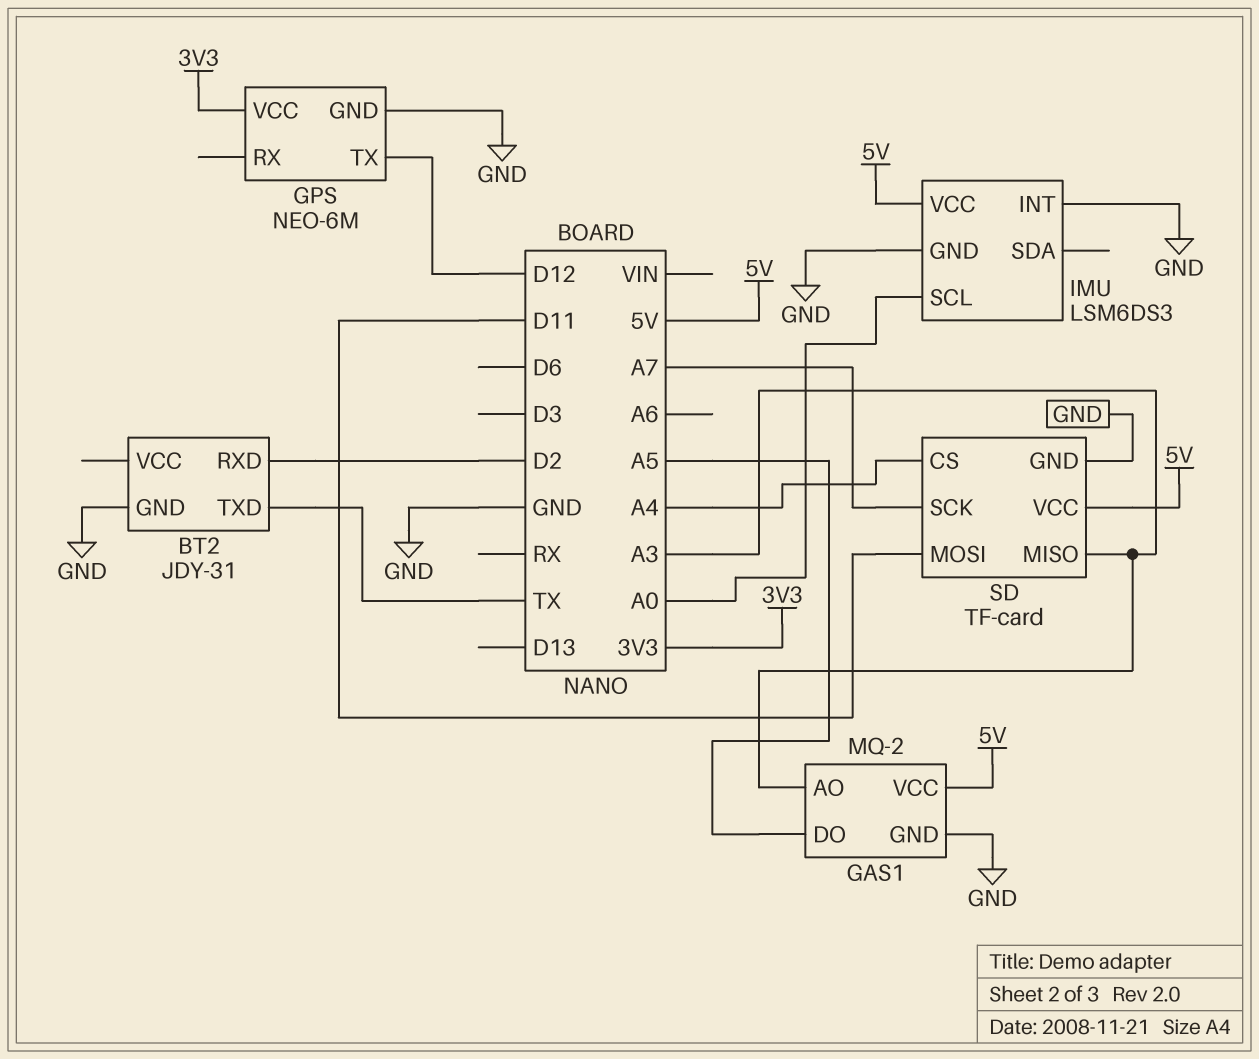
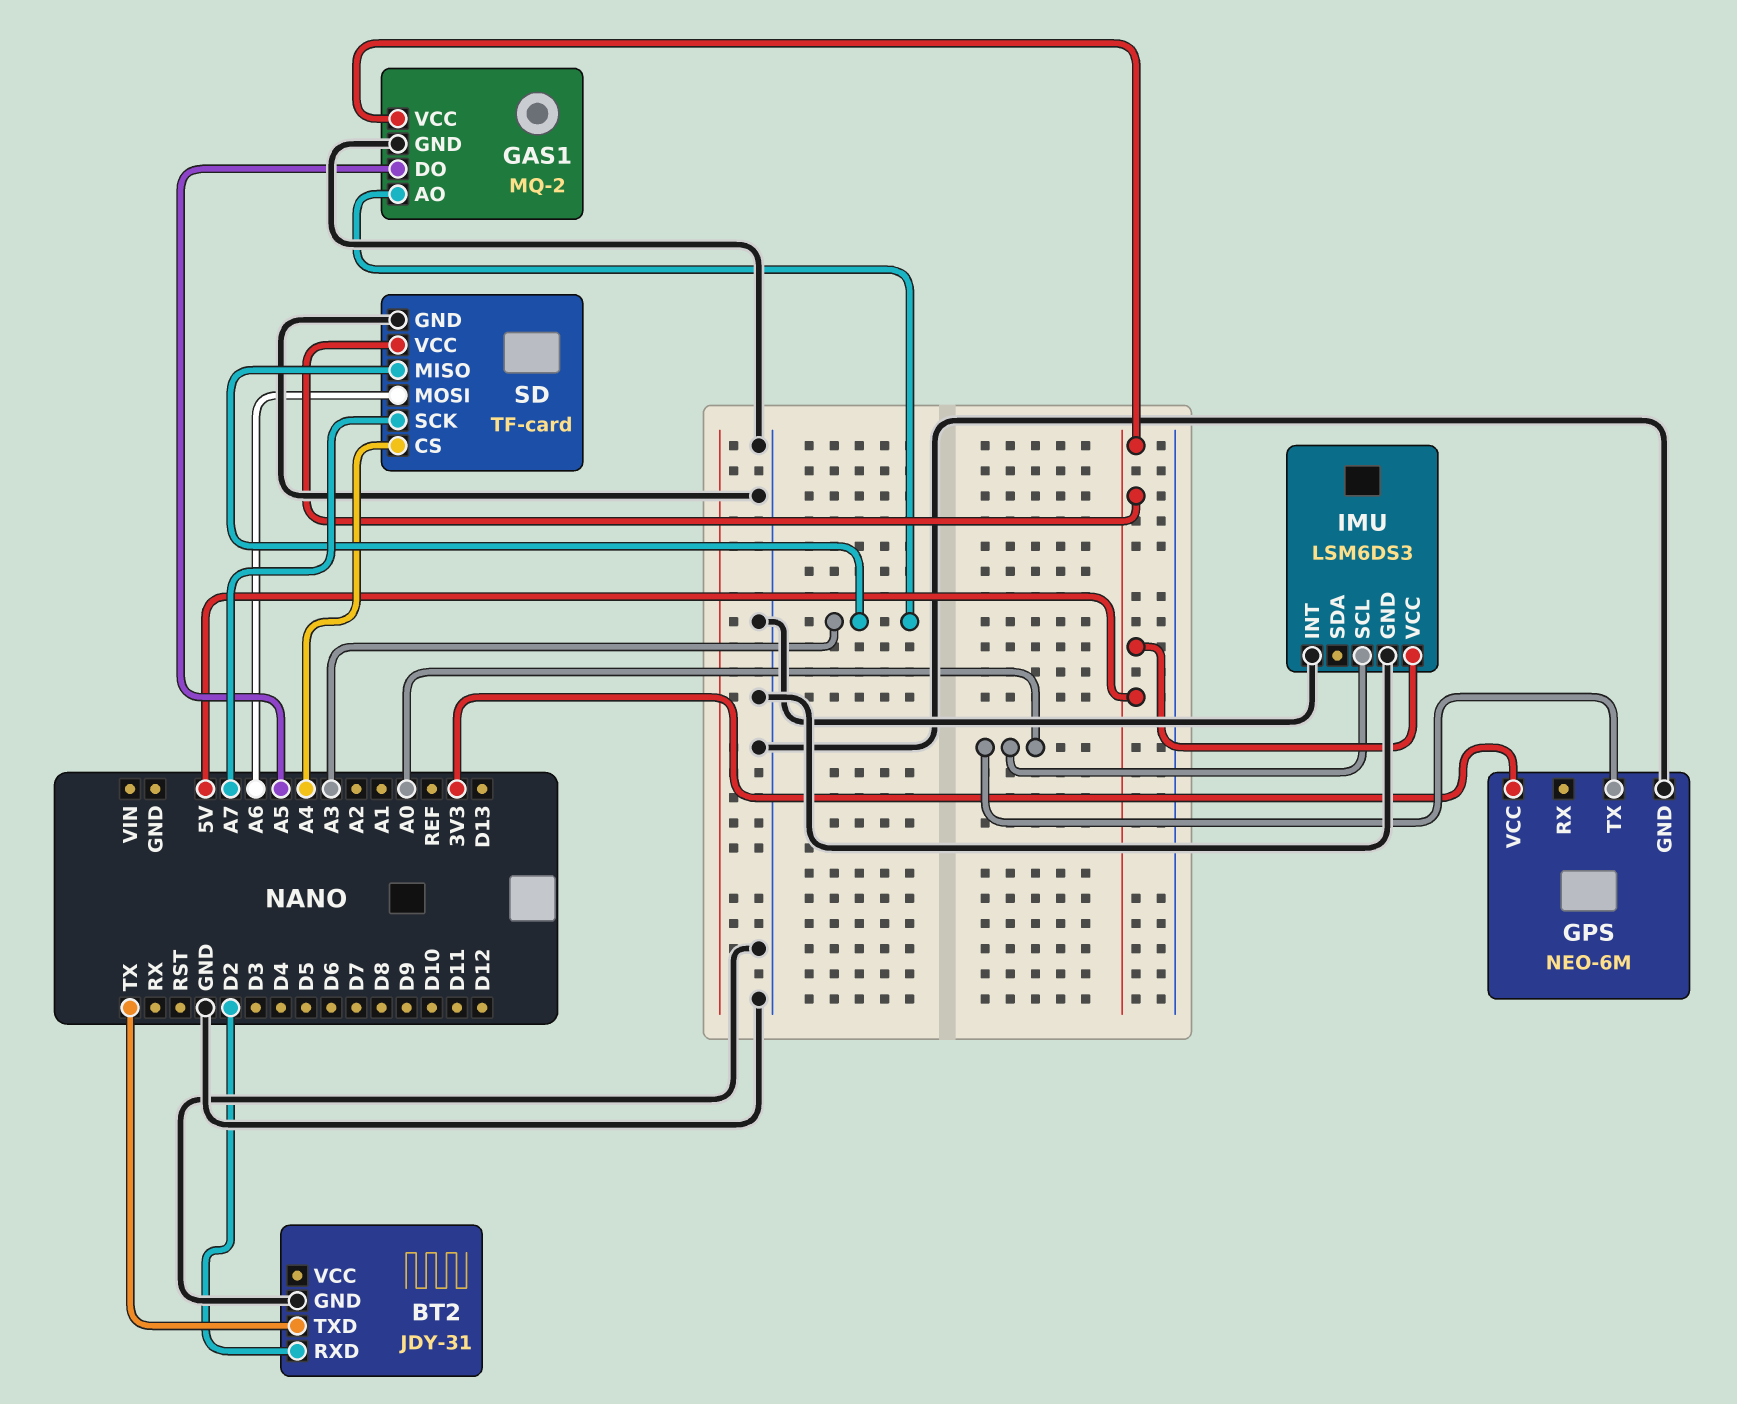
GPS pin TX: D12 -> A0
SD pin MOSI: D11 -> A6

